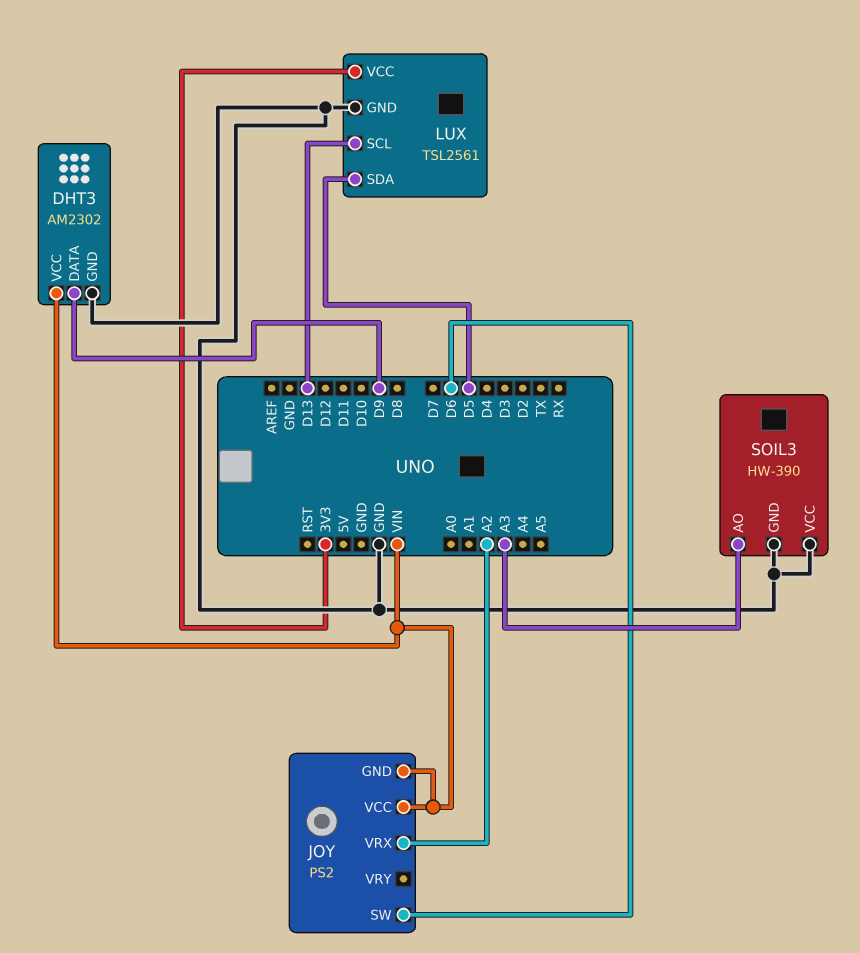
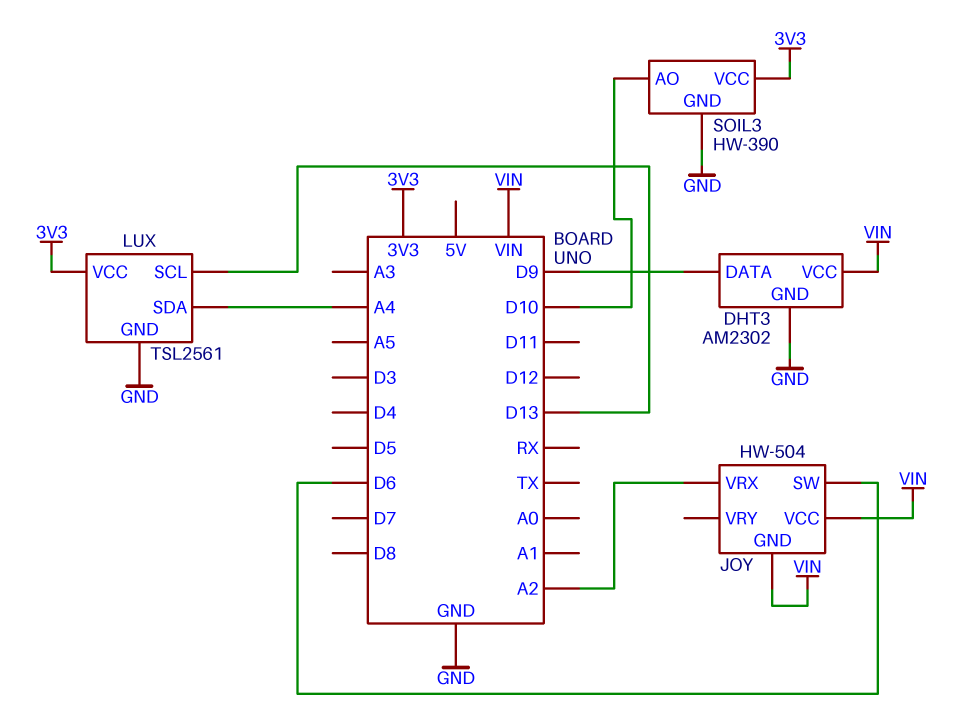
JOY: PS2 -> HW-504
LUX pin SDA: D5 -> A4
SOIL3 pin AO: A3 -> D10
SOIL3 pin VCC: GND -> 3V3

